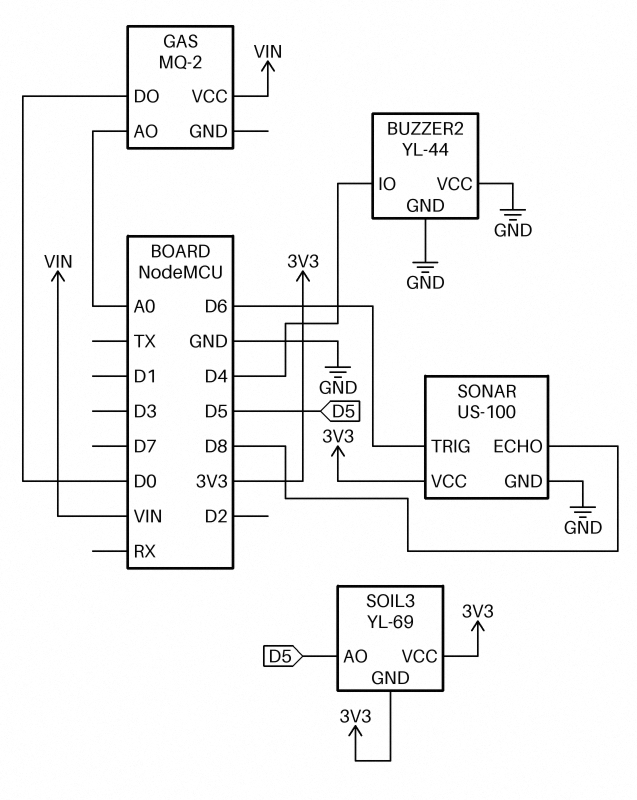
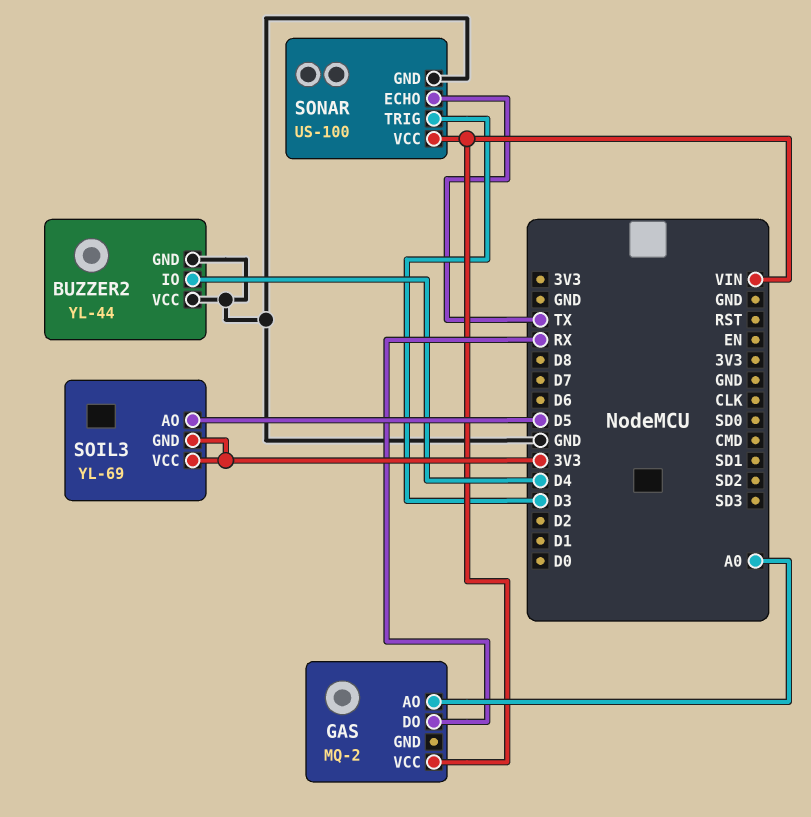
GAS pin DO: D0 -> RX
SONAR pin ECHO: D8 -> TX
SONAR pin TRIG: D6 -> D3
SONAR pin VCC: 3V3 -> VIN

